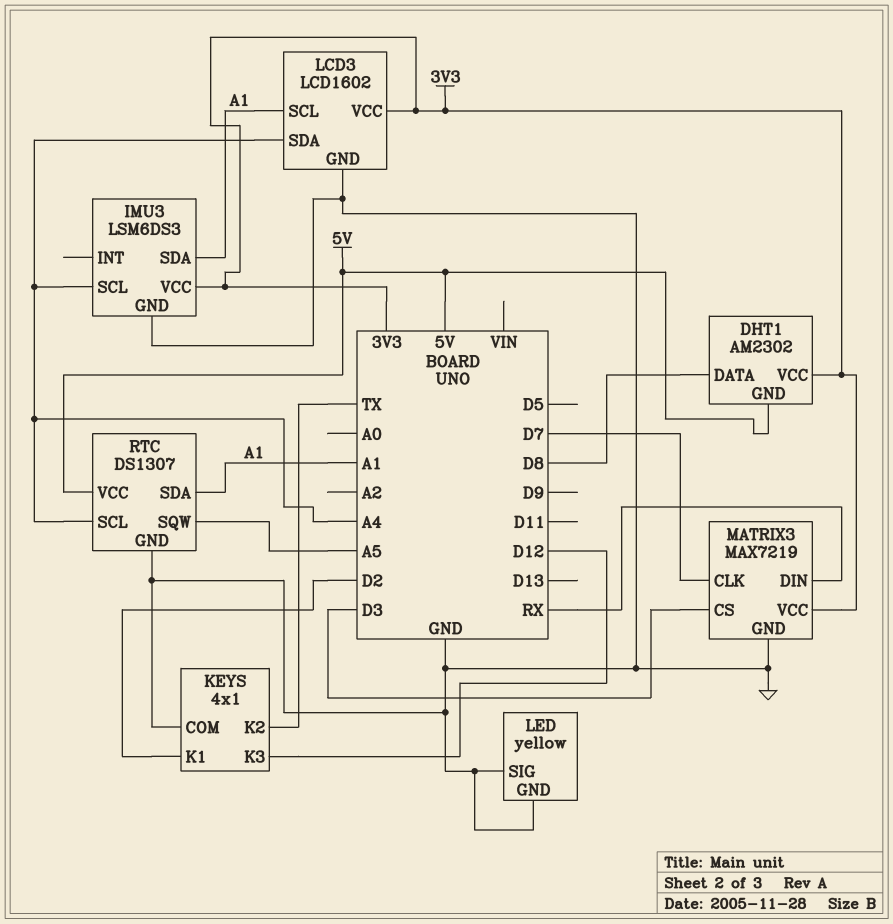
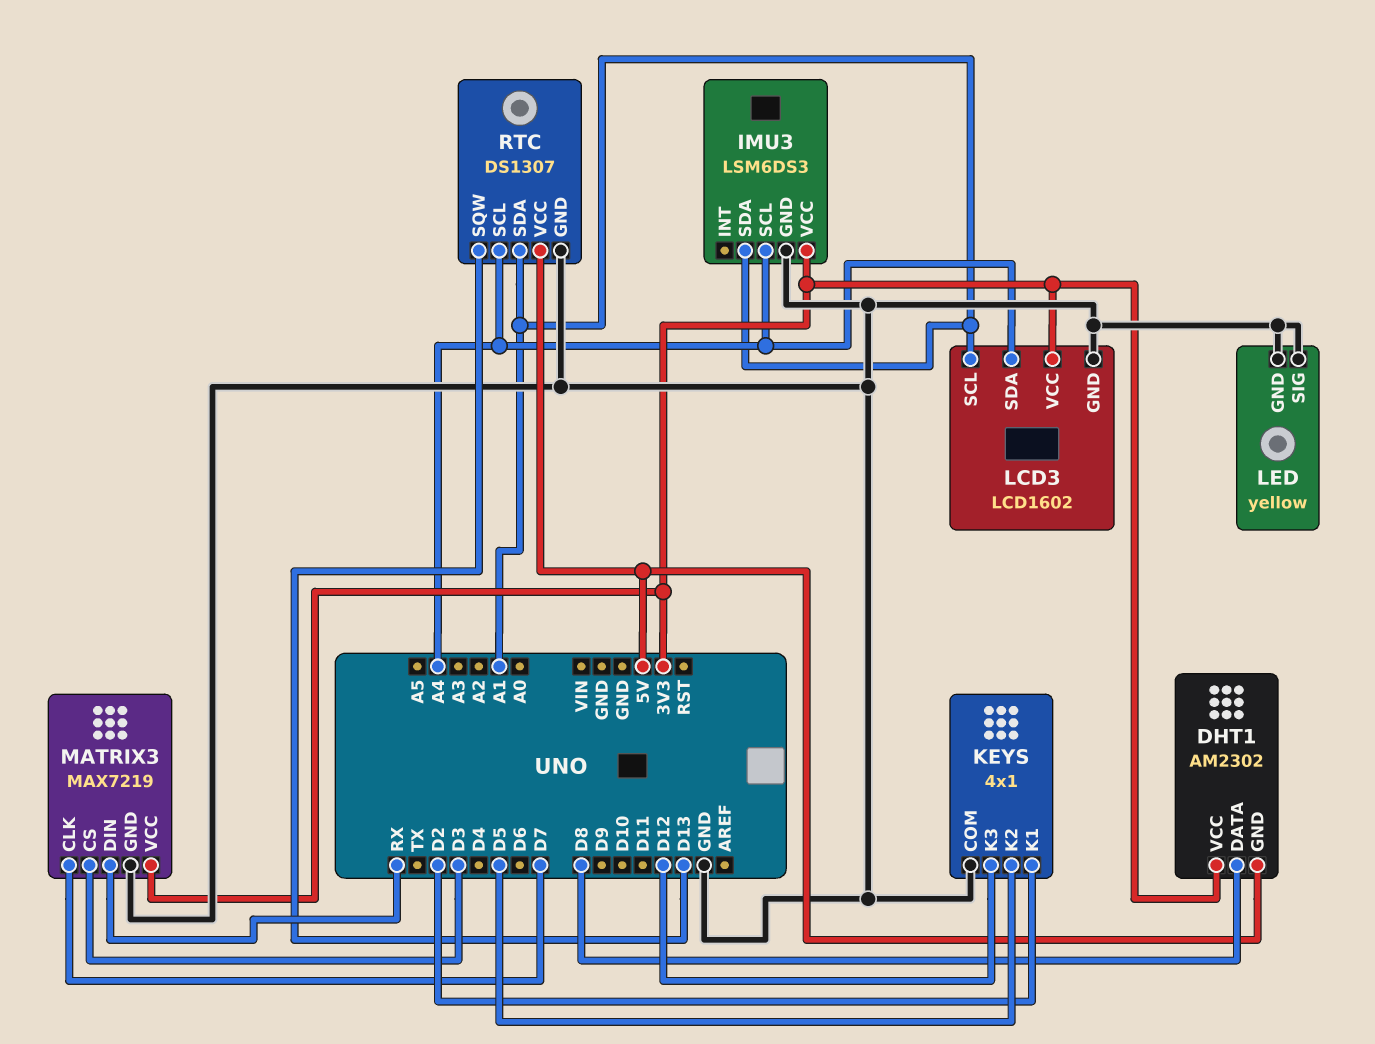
KEYS pin K2: TX -> D5
RTC pin SQW: A5 -> D13

